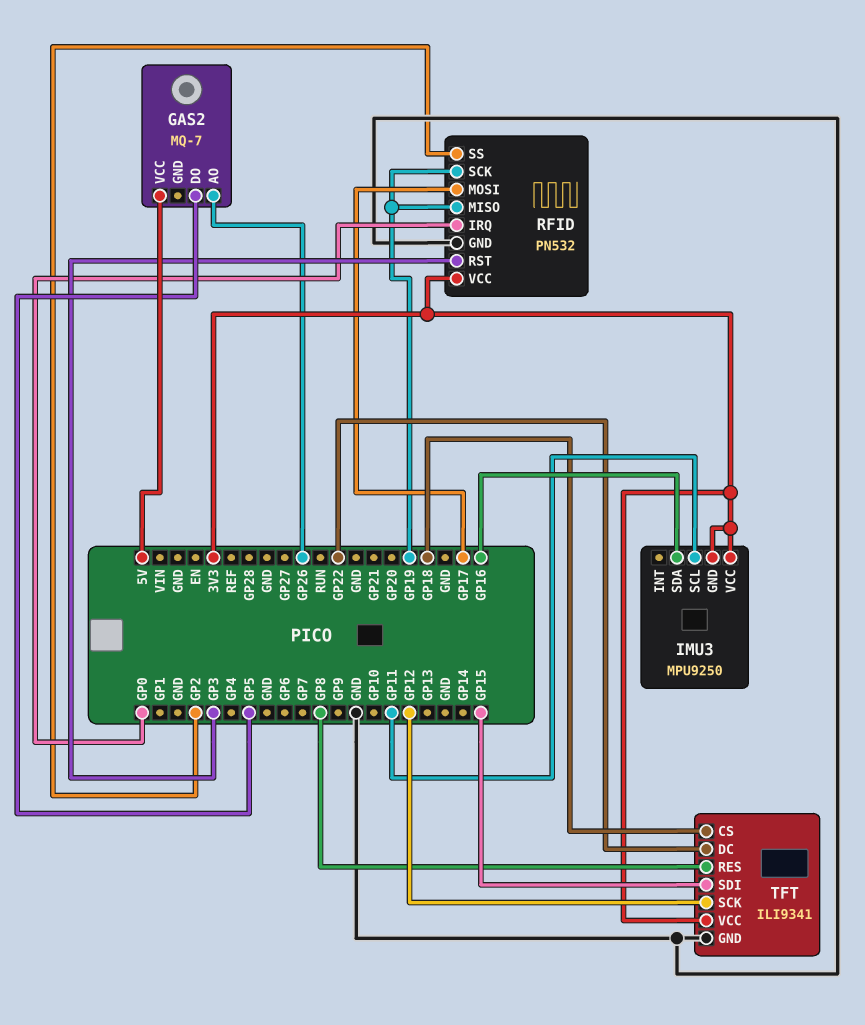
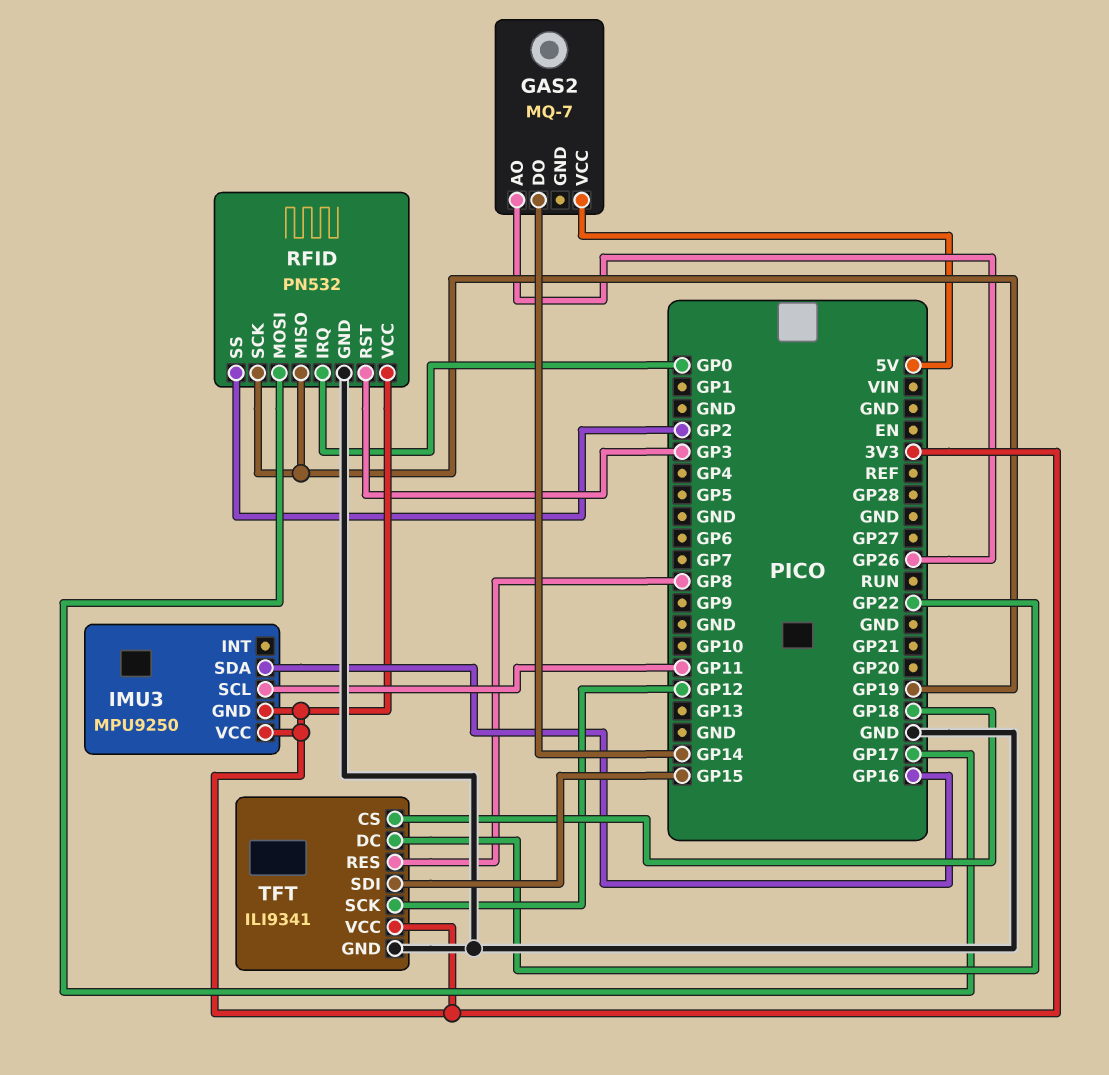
GAS2 pin DO: GP5 -> GP14

